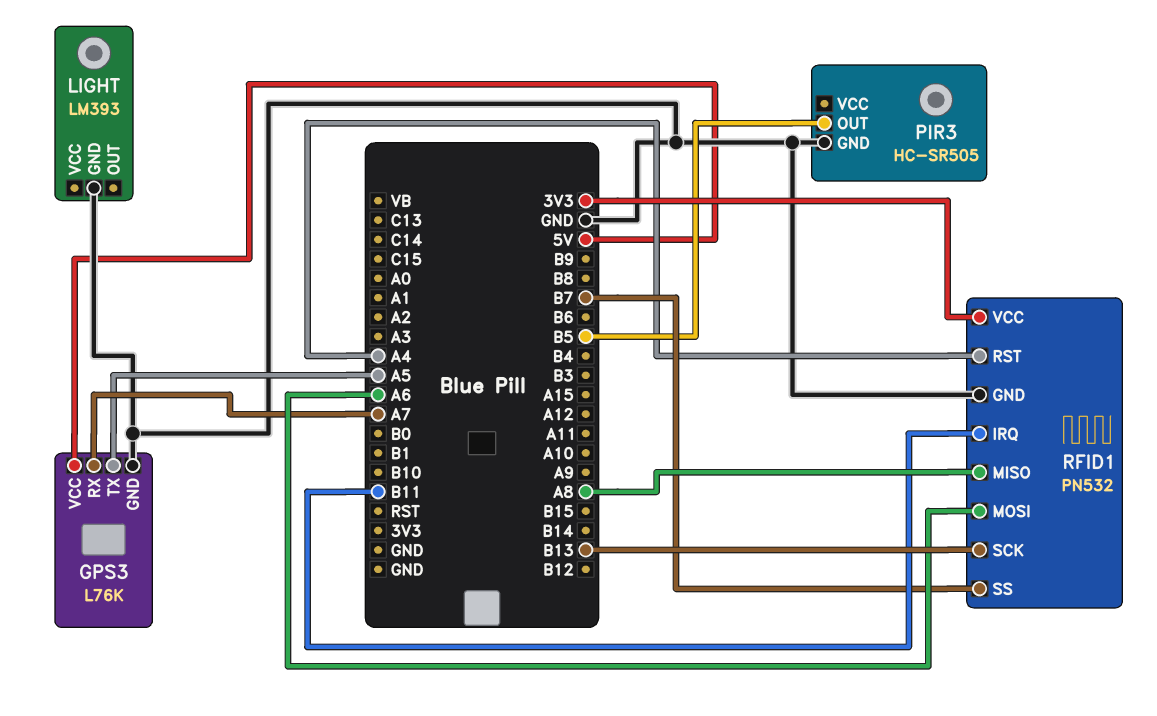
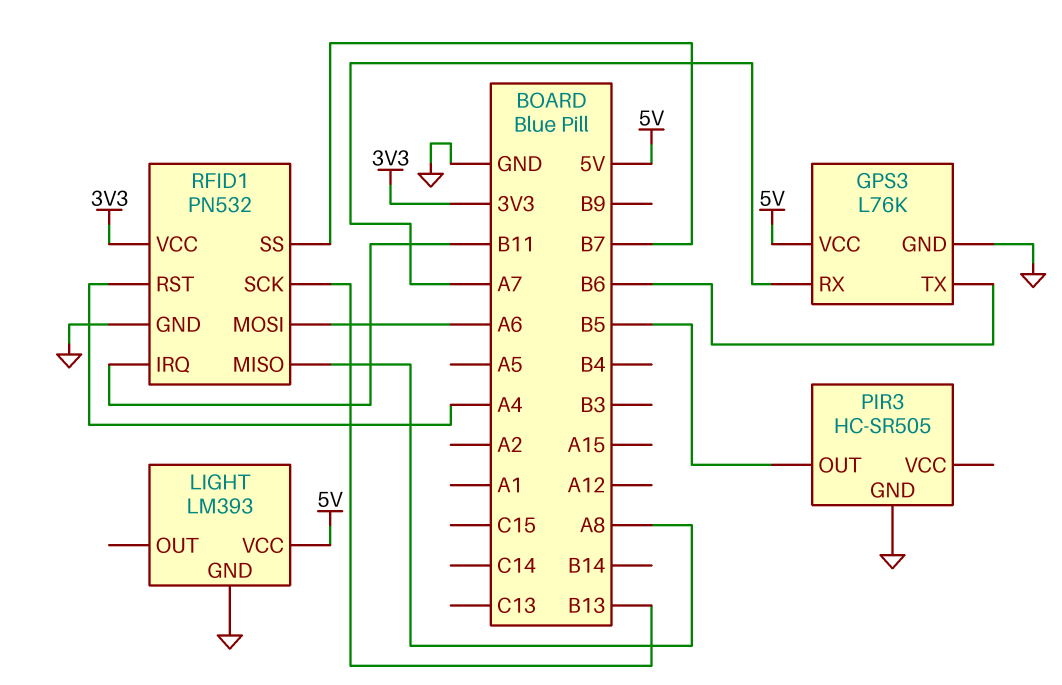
GPS3 pin TX: A5 -> B6
LIGHT pin VCC: none -> 5V

